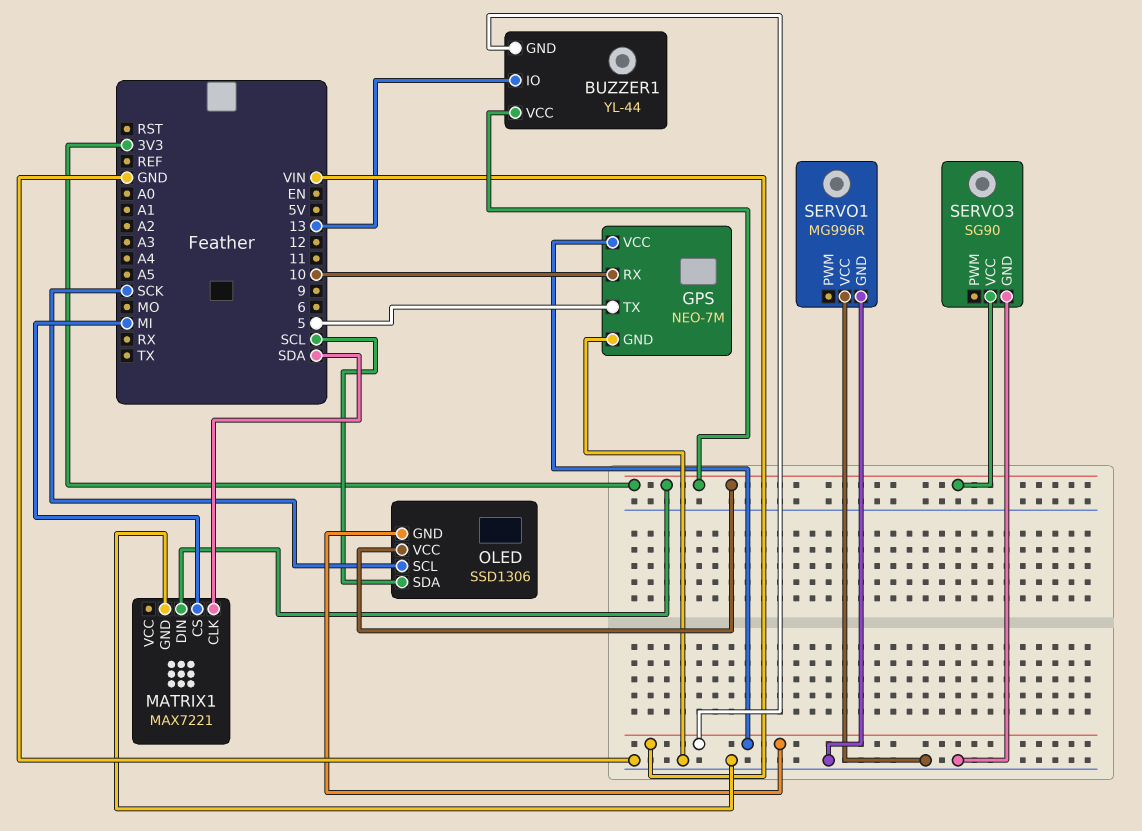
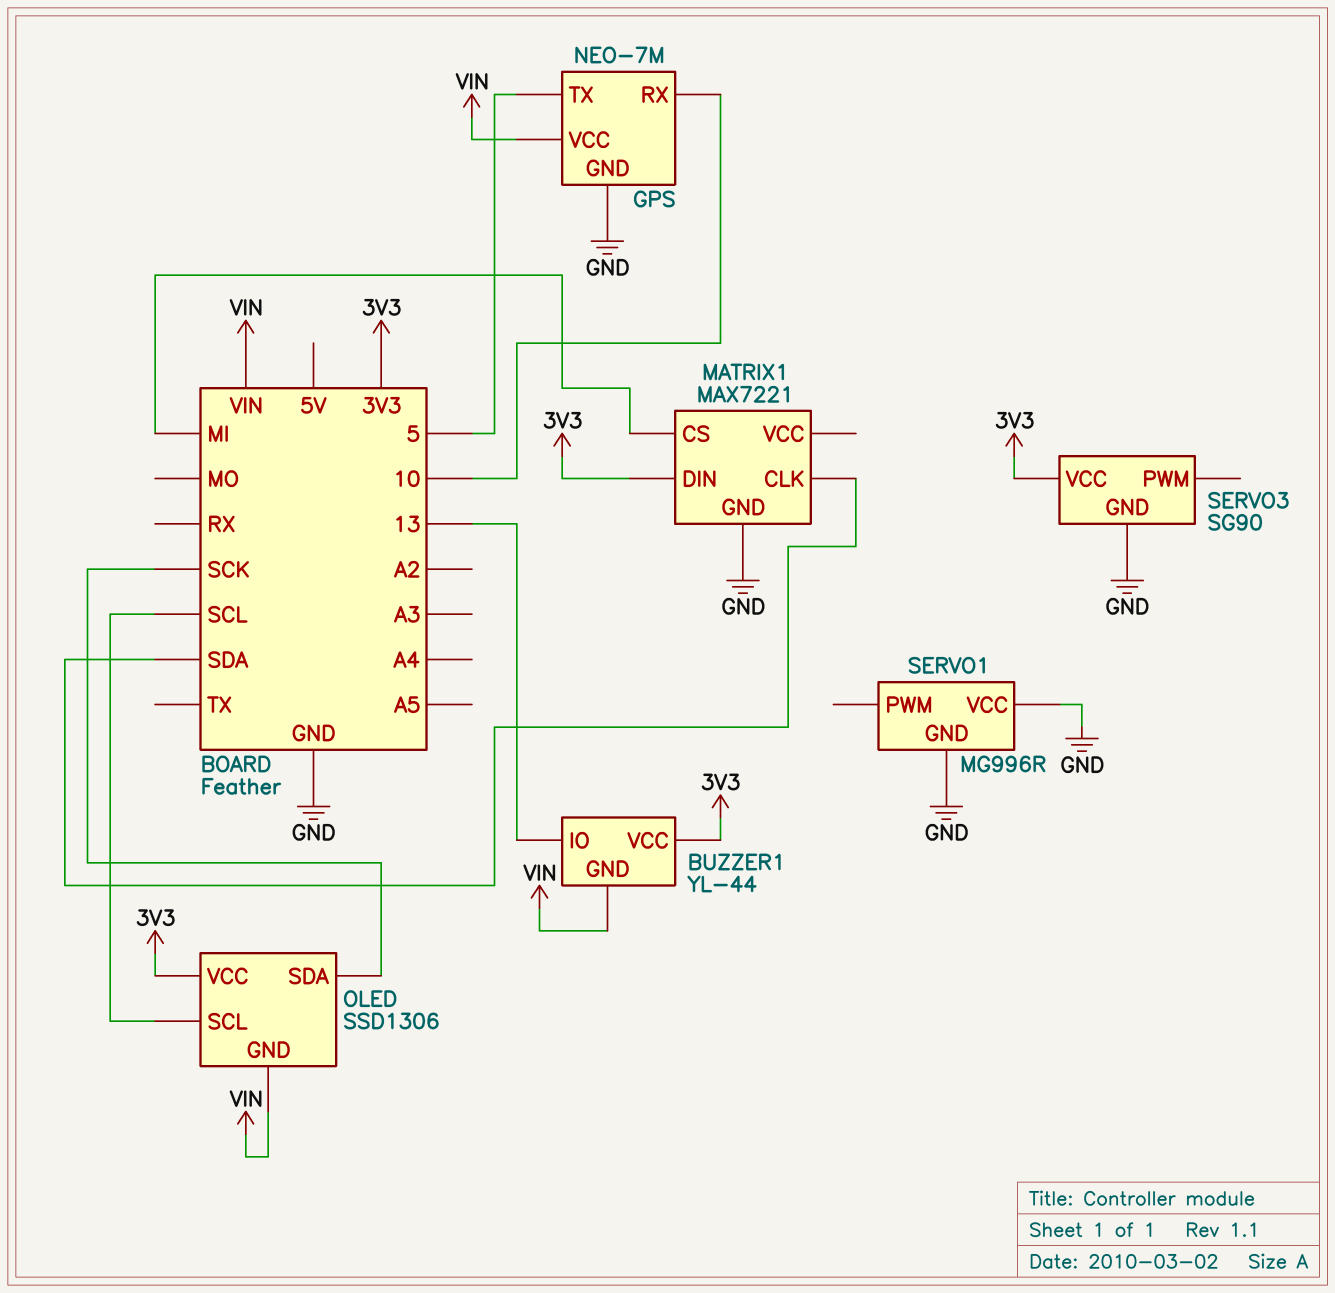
OLED pin SCL: SCK -> SCL
OLED pin SDA: SCL -> SCK

